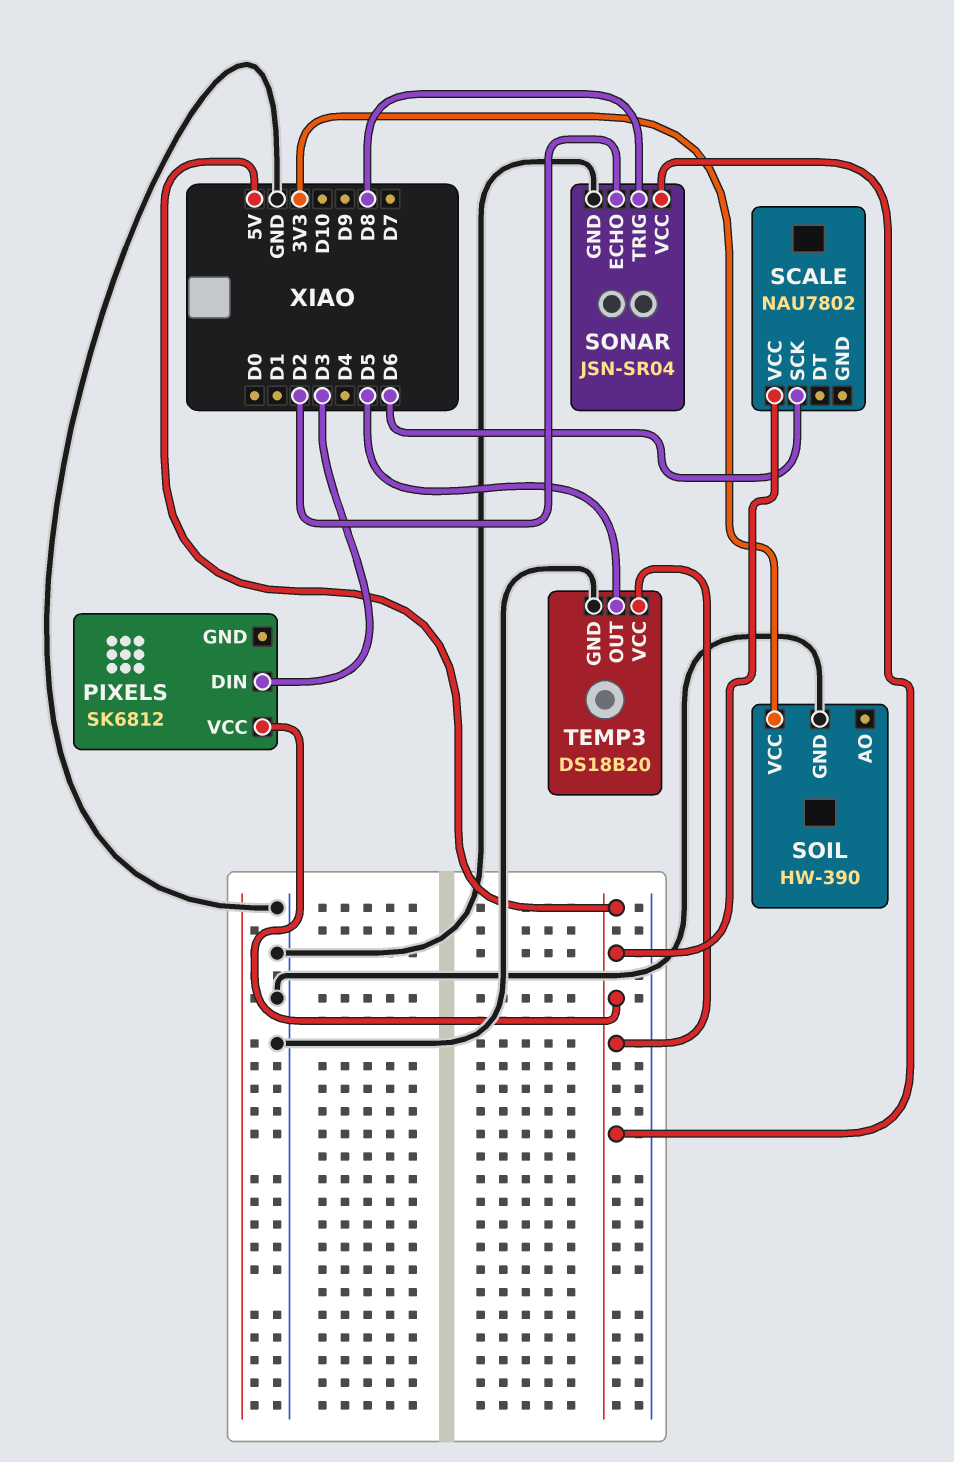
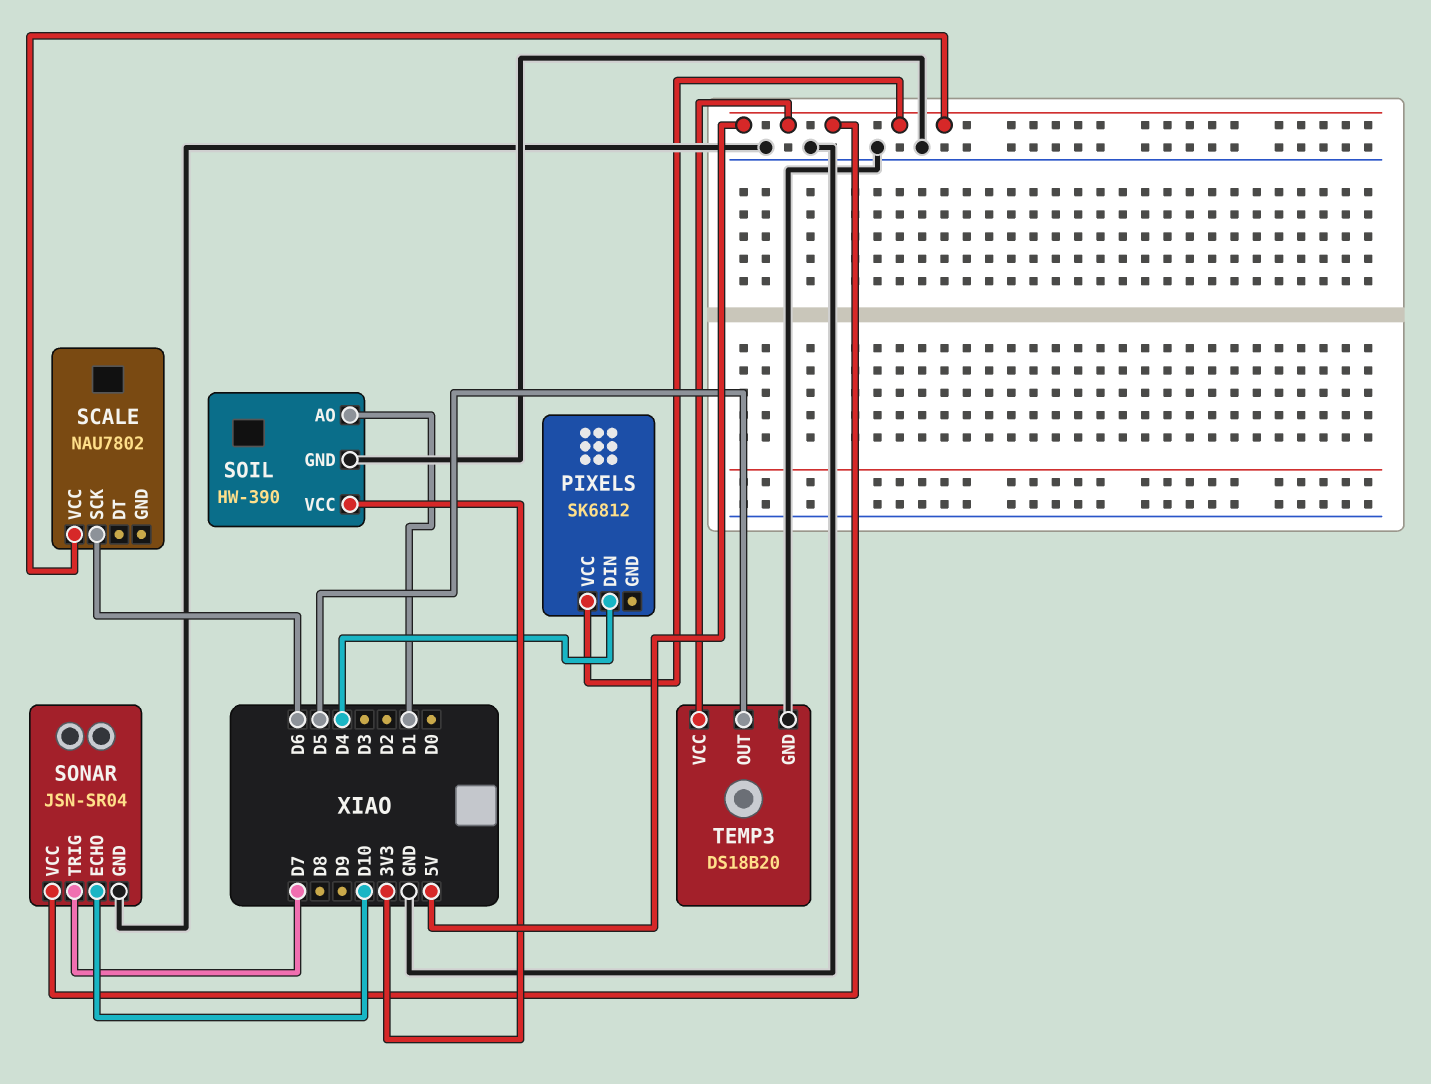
PIXELS pin DIN: D3 -> D4
SOIL pin AO: none -> D1
SONAR pin ECHO: D2 -> D10
SONAR pin TRIG: D8 -> D7

